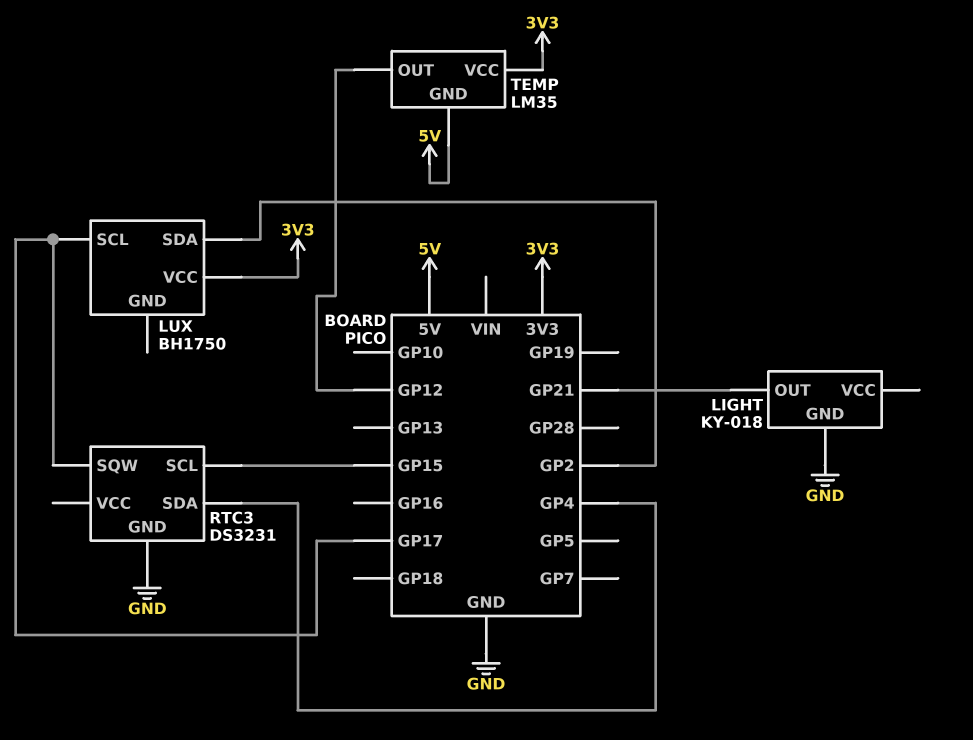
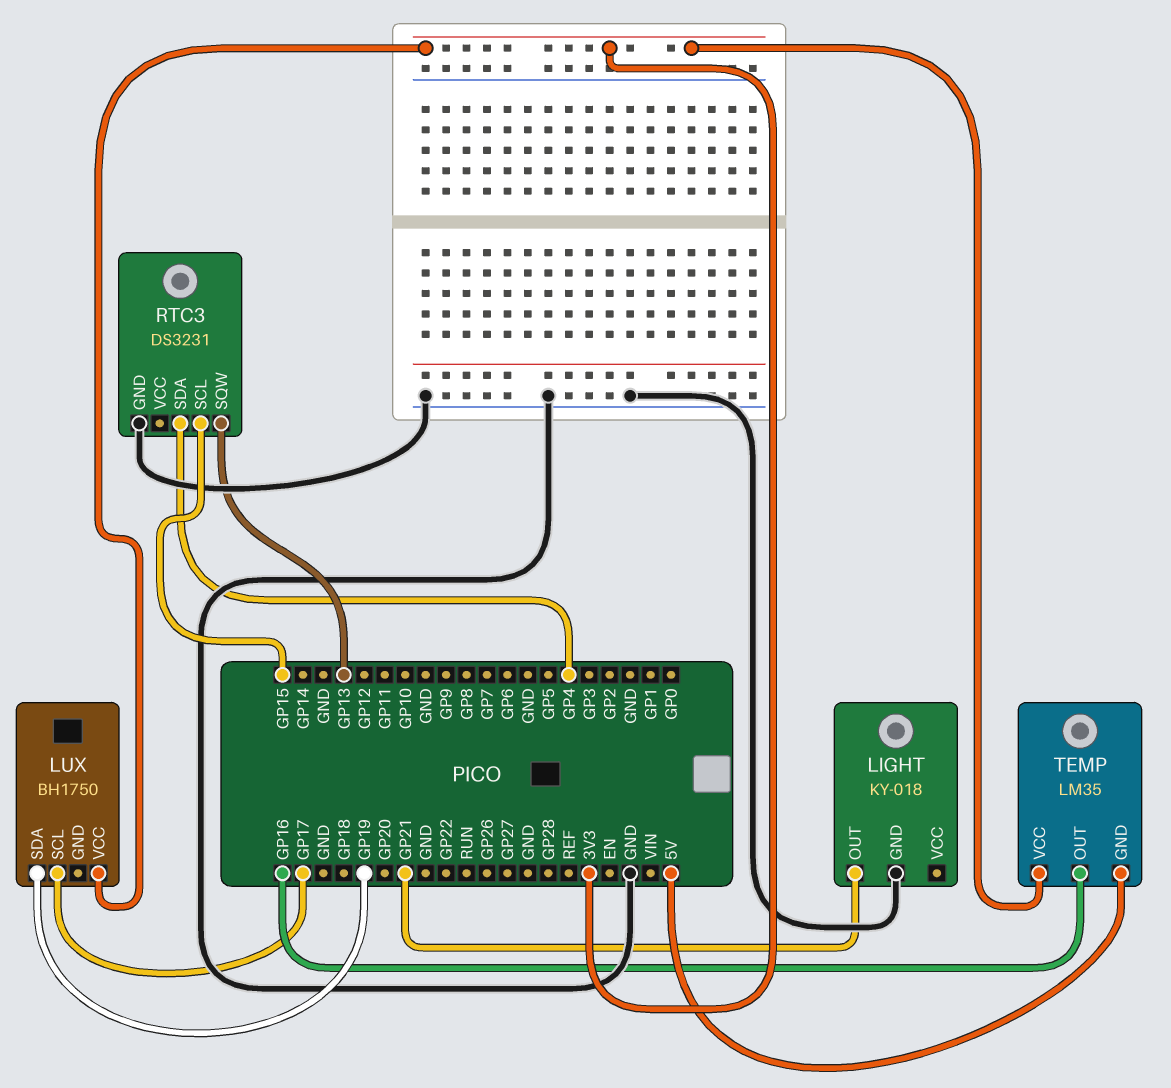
LUX pin SDA: GP2 -> GP19
RTC3 pin SQW: GP17 -> GP13
TEMP pin OUT: GP12 -> GP16

